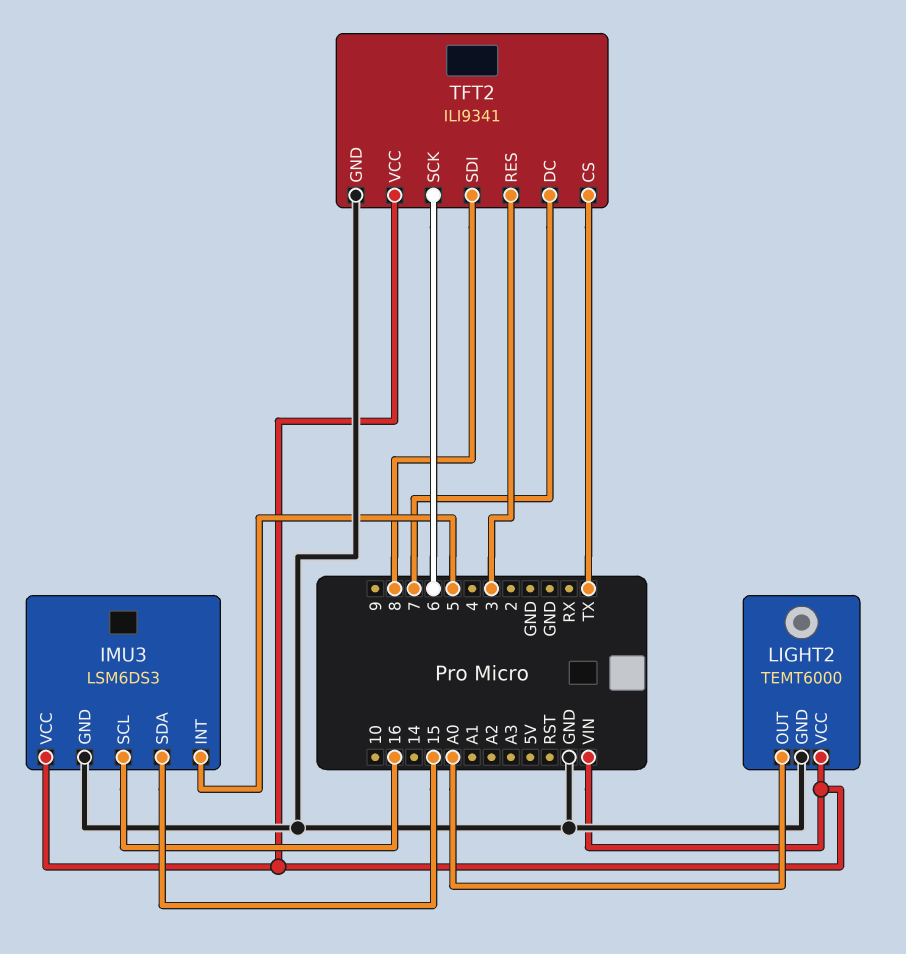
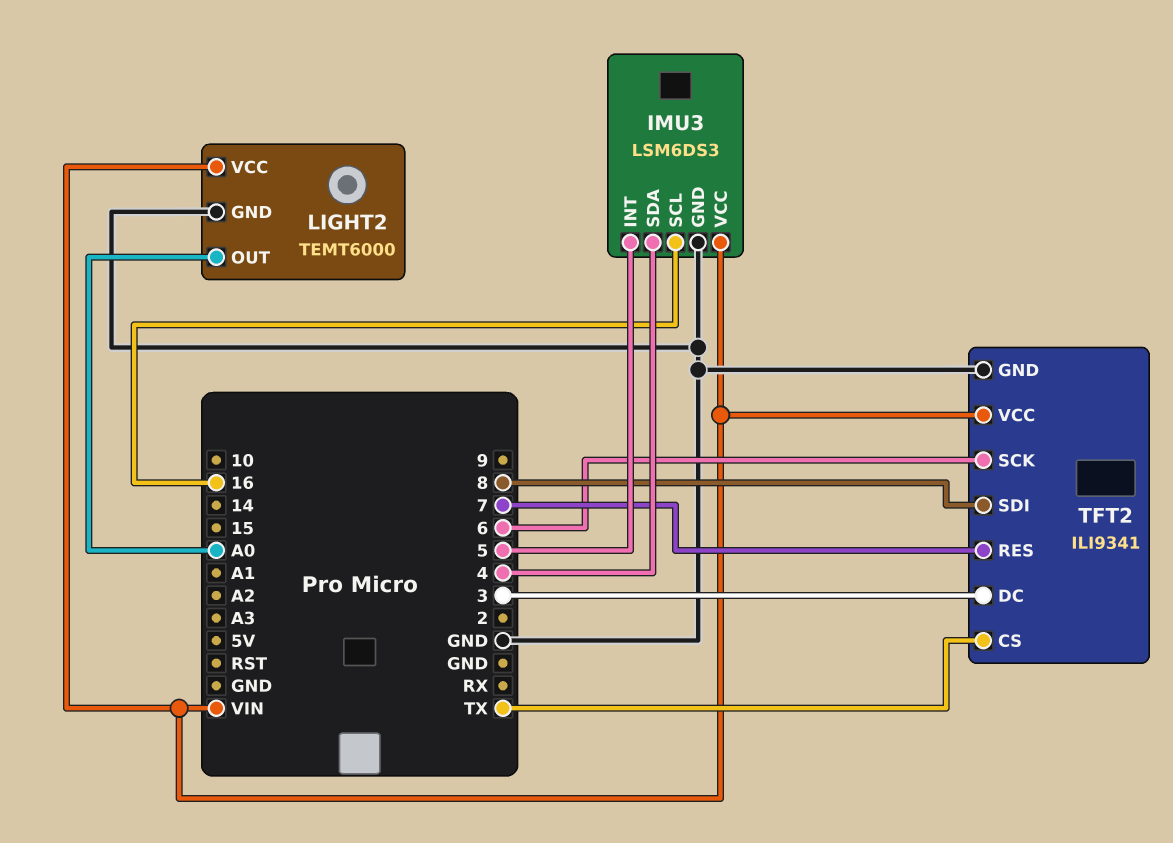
IMU3 pin SDA: 15 -> 4
TFT2 pin DC: 7 -> 3
TFT2 pin RES: 3 -> 7

